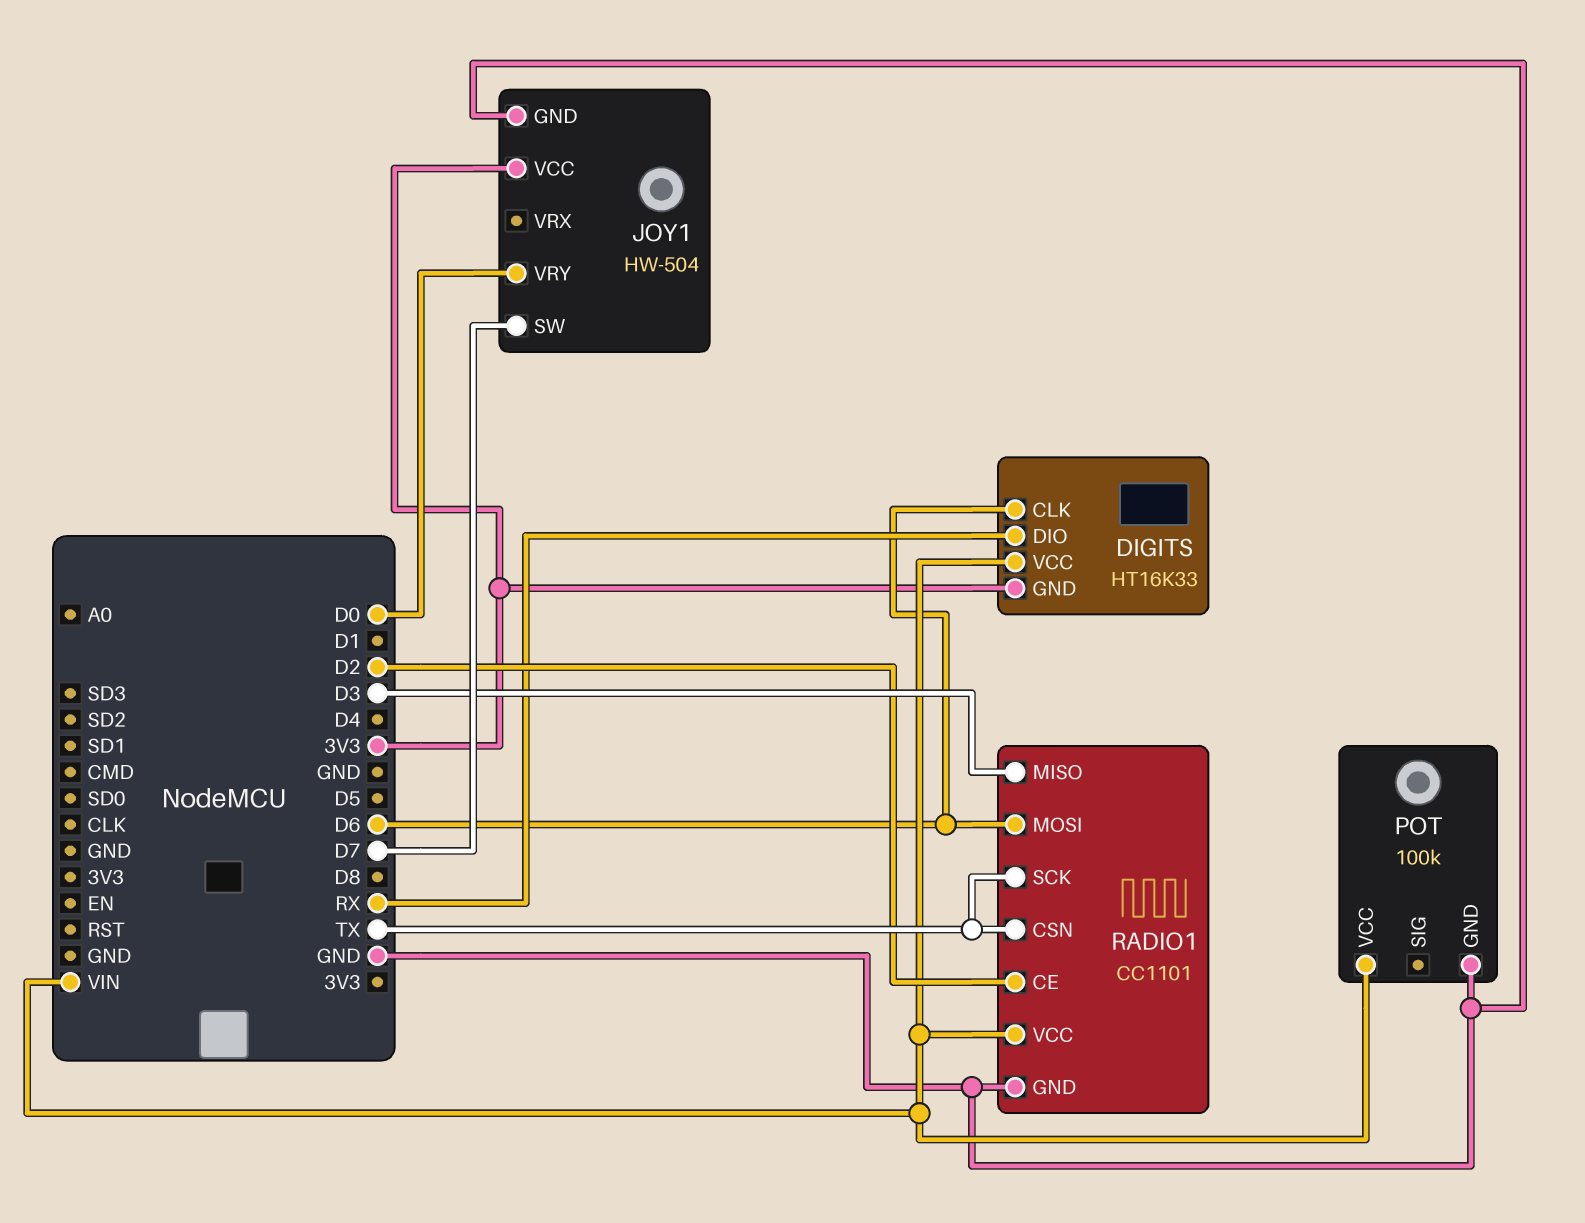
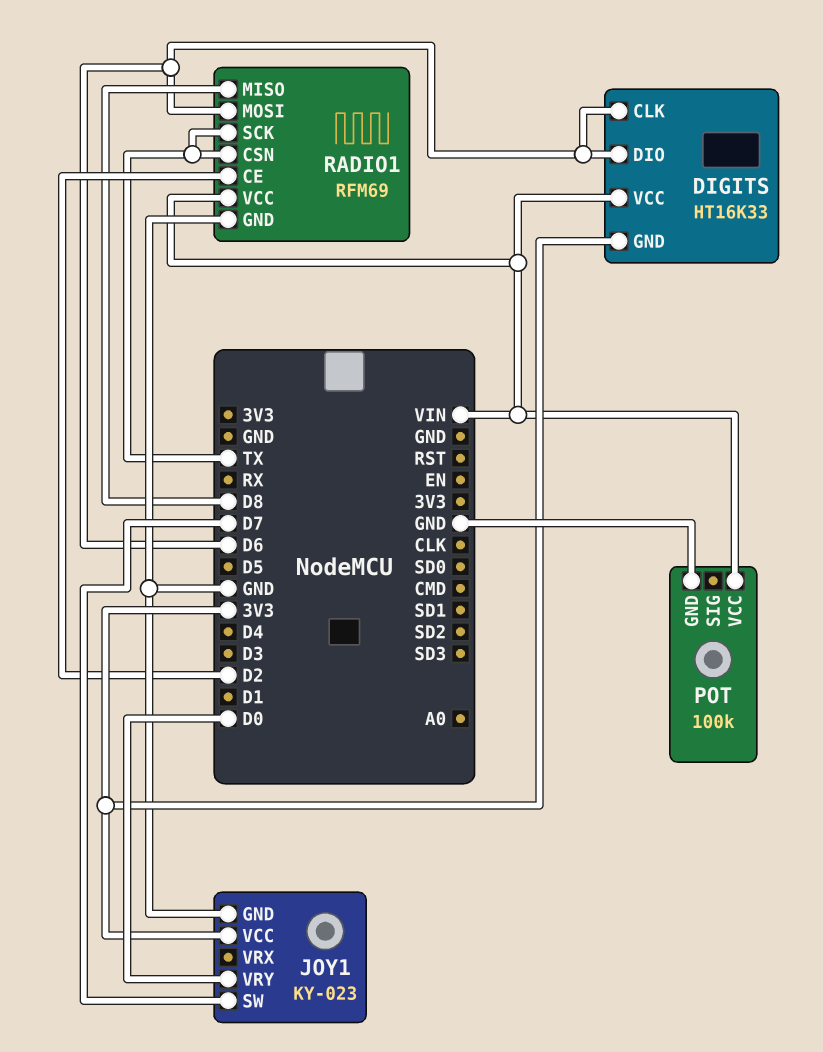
DIGITS pin DIO: RX -> D6
JOY1: HW-504 -> KY-023
RADIO1: CC1101 -> RFM69
RADIO1 pin MISO: D3 -> D8

